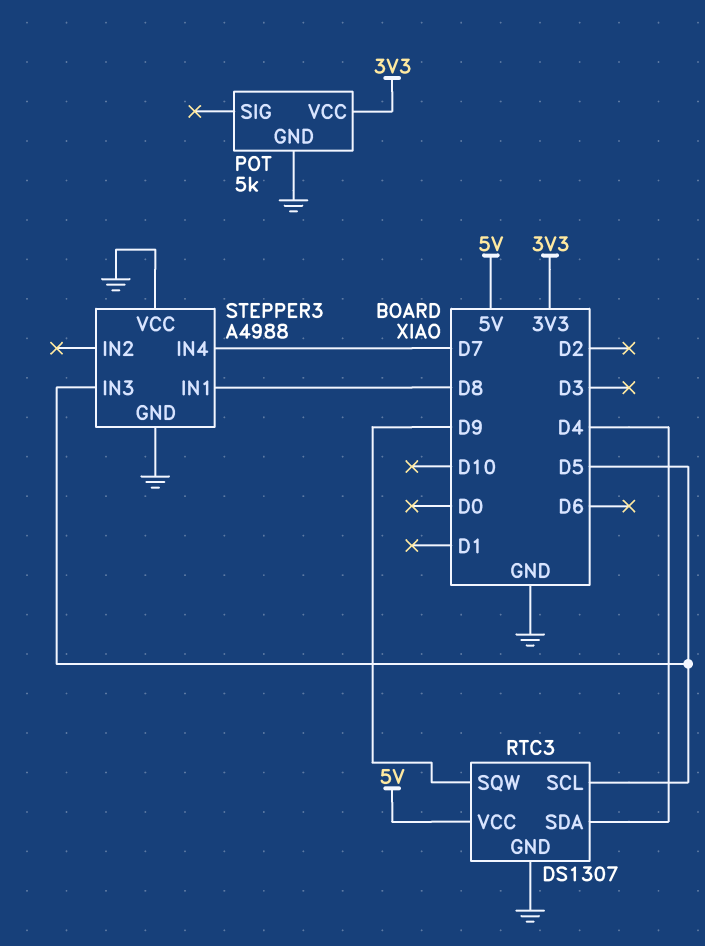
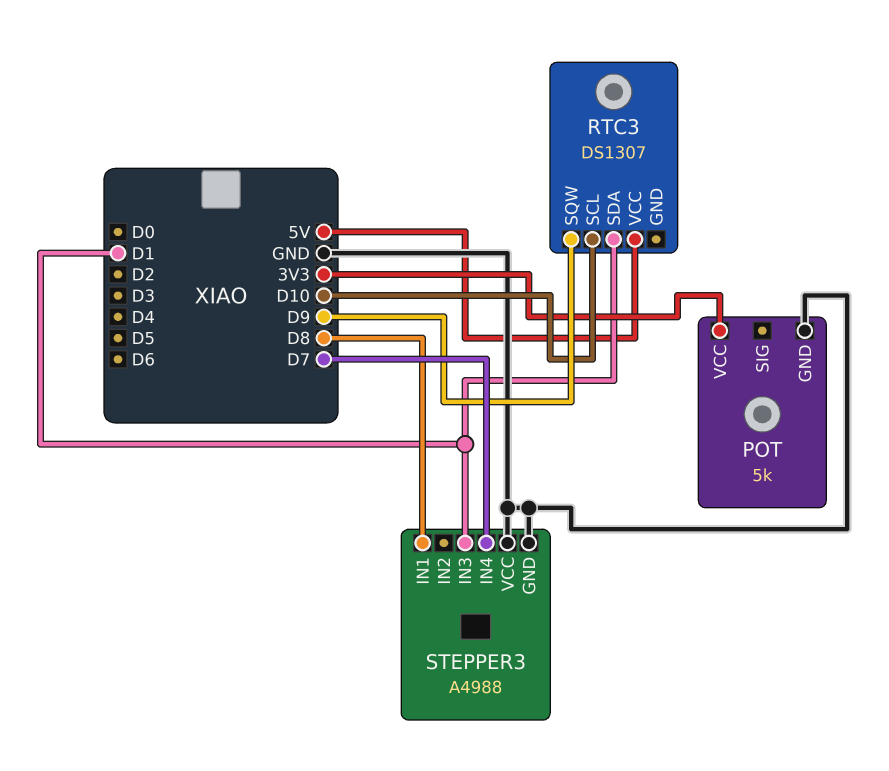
RTC3 pin GND: GND -> none
RTC3 pin SCL: D5 -> D10
RTC3 pin SDA: D4 -> D1
STEPPER3 pin IN3: D5 -> D1

